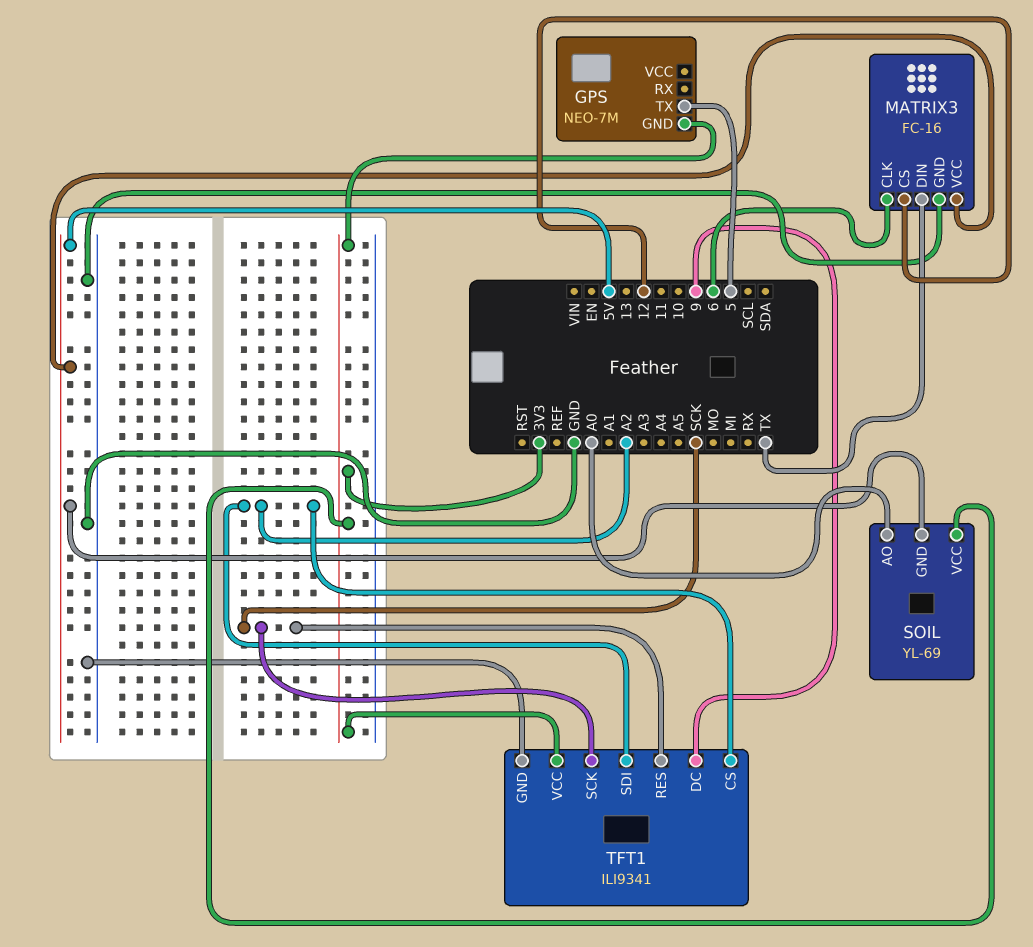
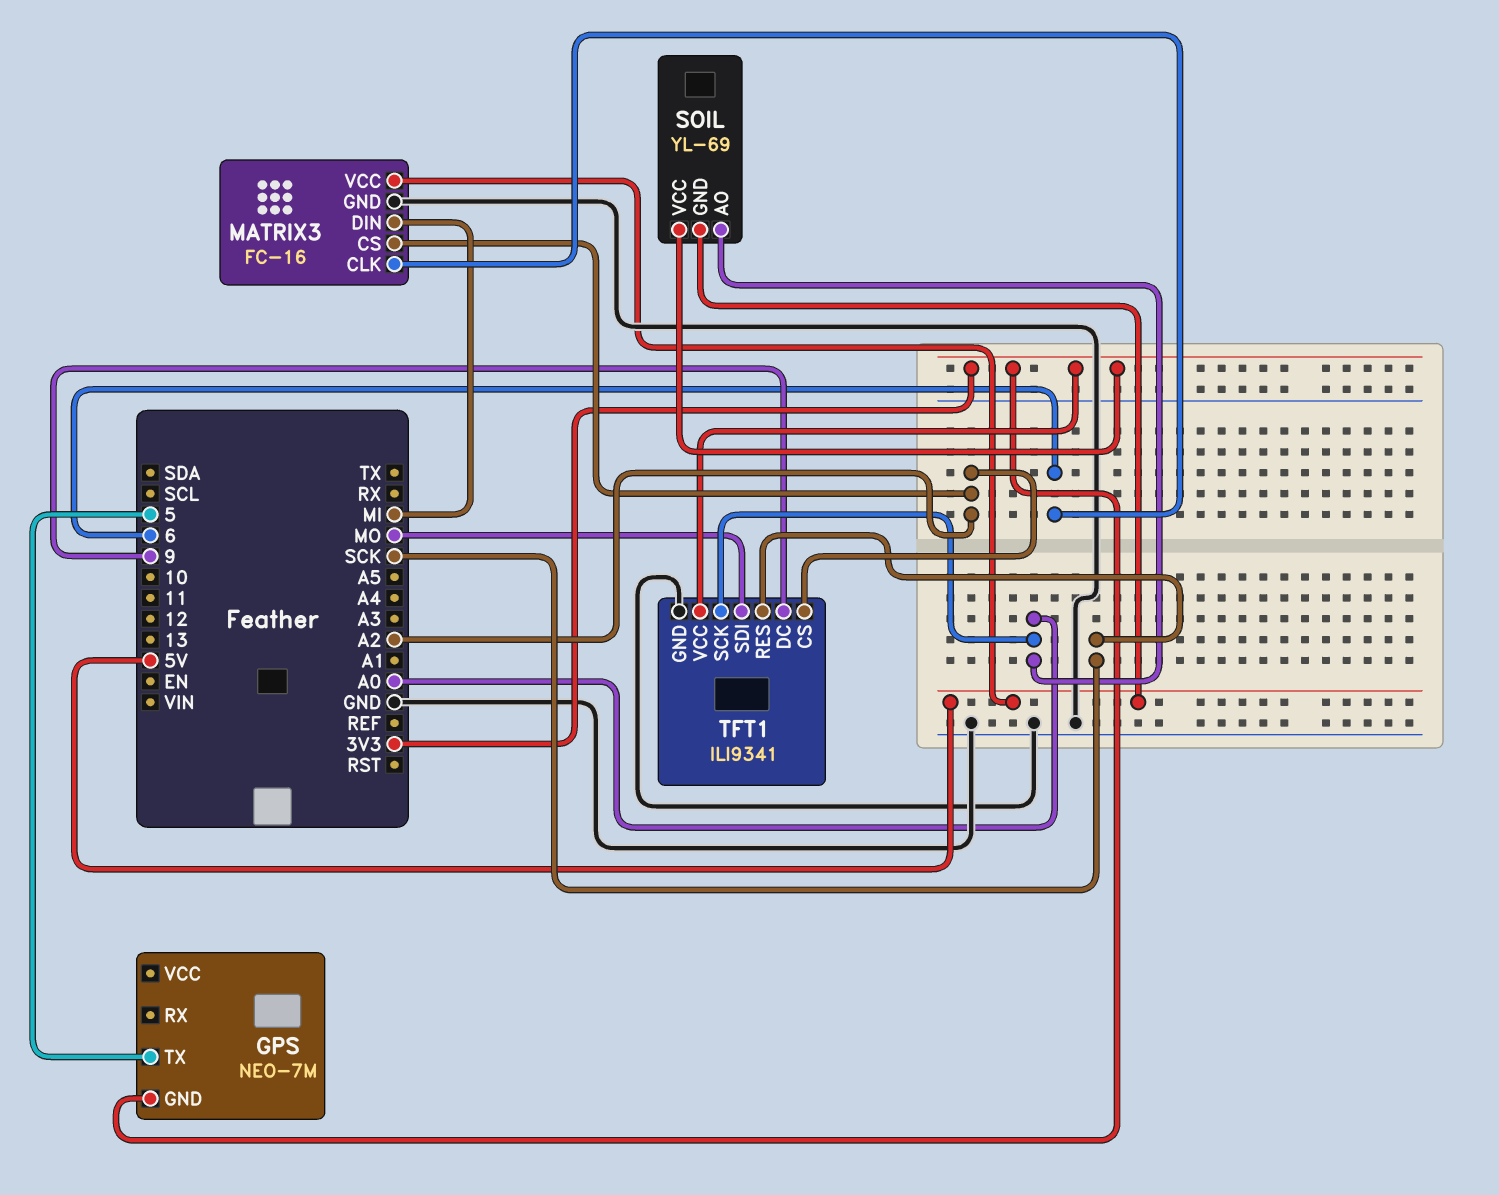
MATRIX3 pin CS: 12 -> A2
MATRIX3 pin DIN: TX -> MI
TFT1 pin SCK: SCK -> A0
TFT1 pin SDI: A2 -> MO

